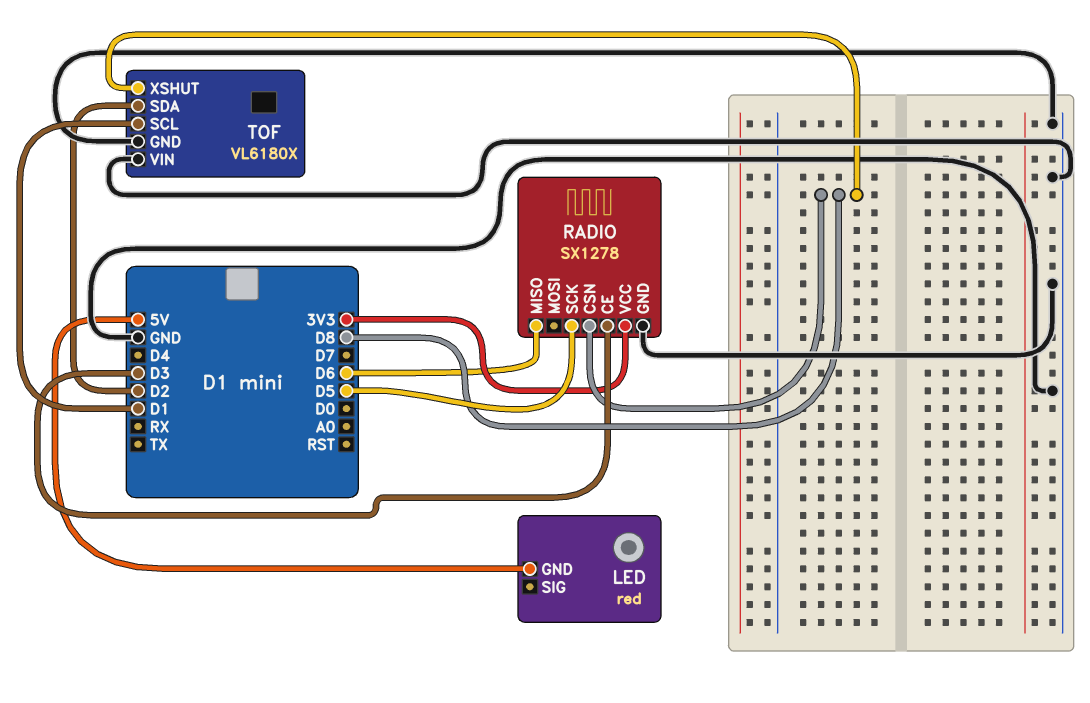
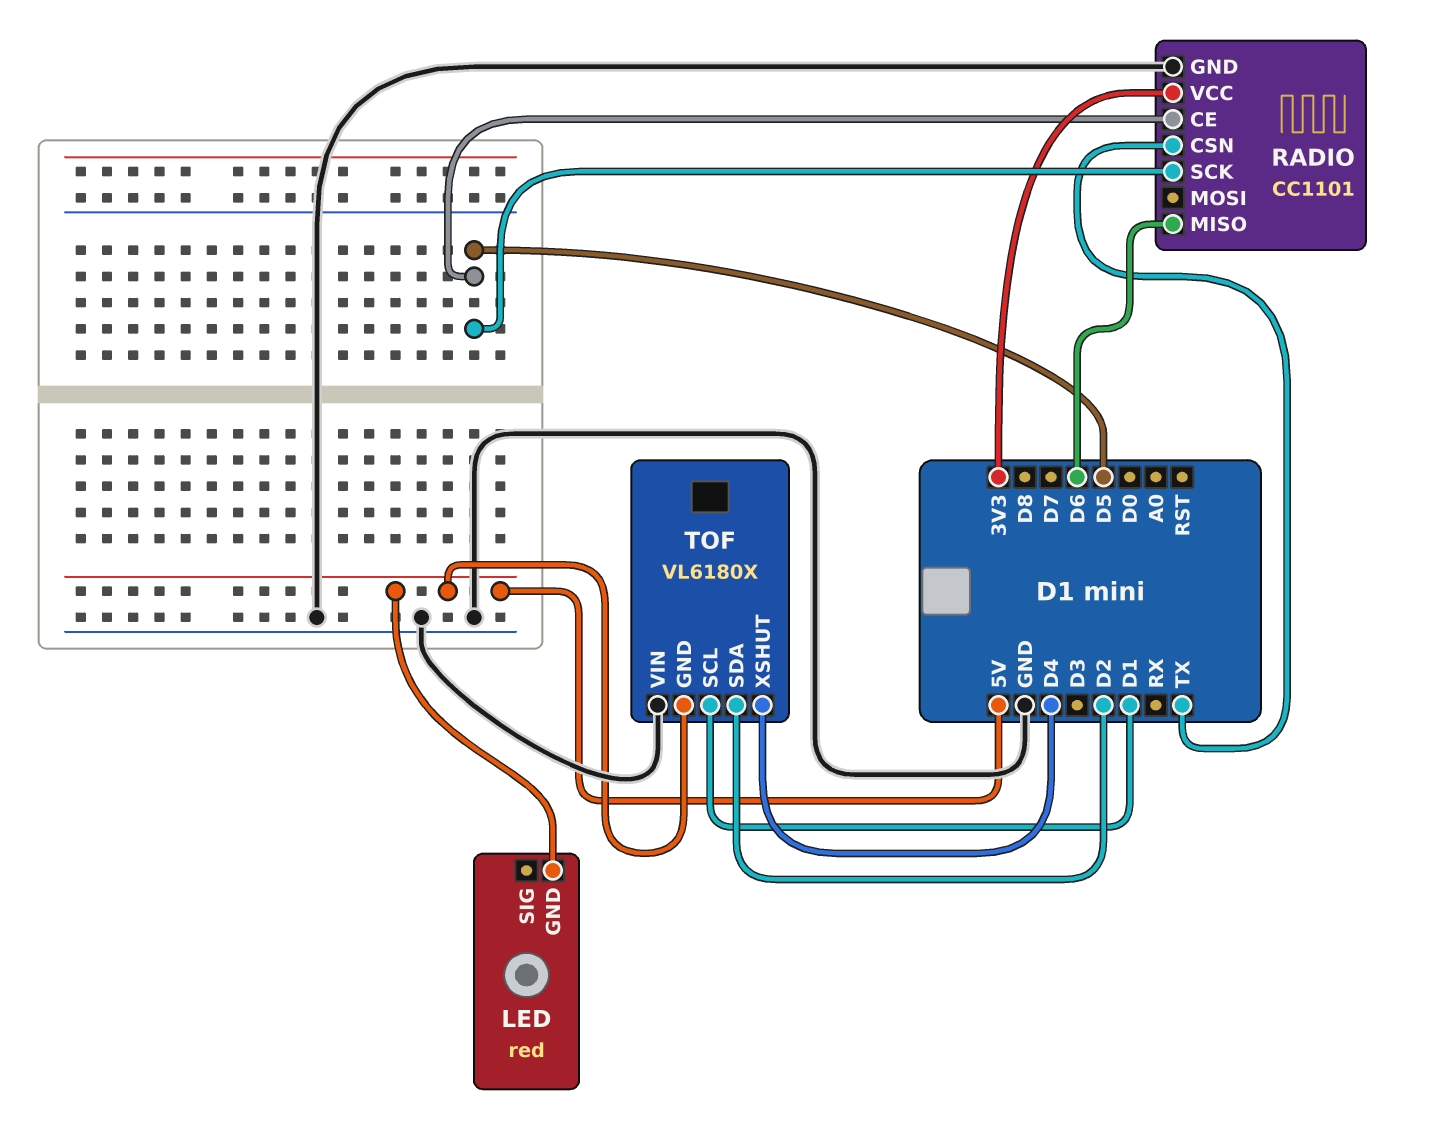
RADIO: SX1278 -> CC1101
RADIO pin CE: D3 -> D5
RADIO pin CSN: D8 -> TX
TOF pin GND: GND -> 5V
TOF pin XSHUT: D8 -> D4

